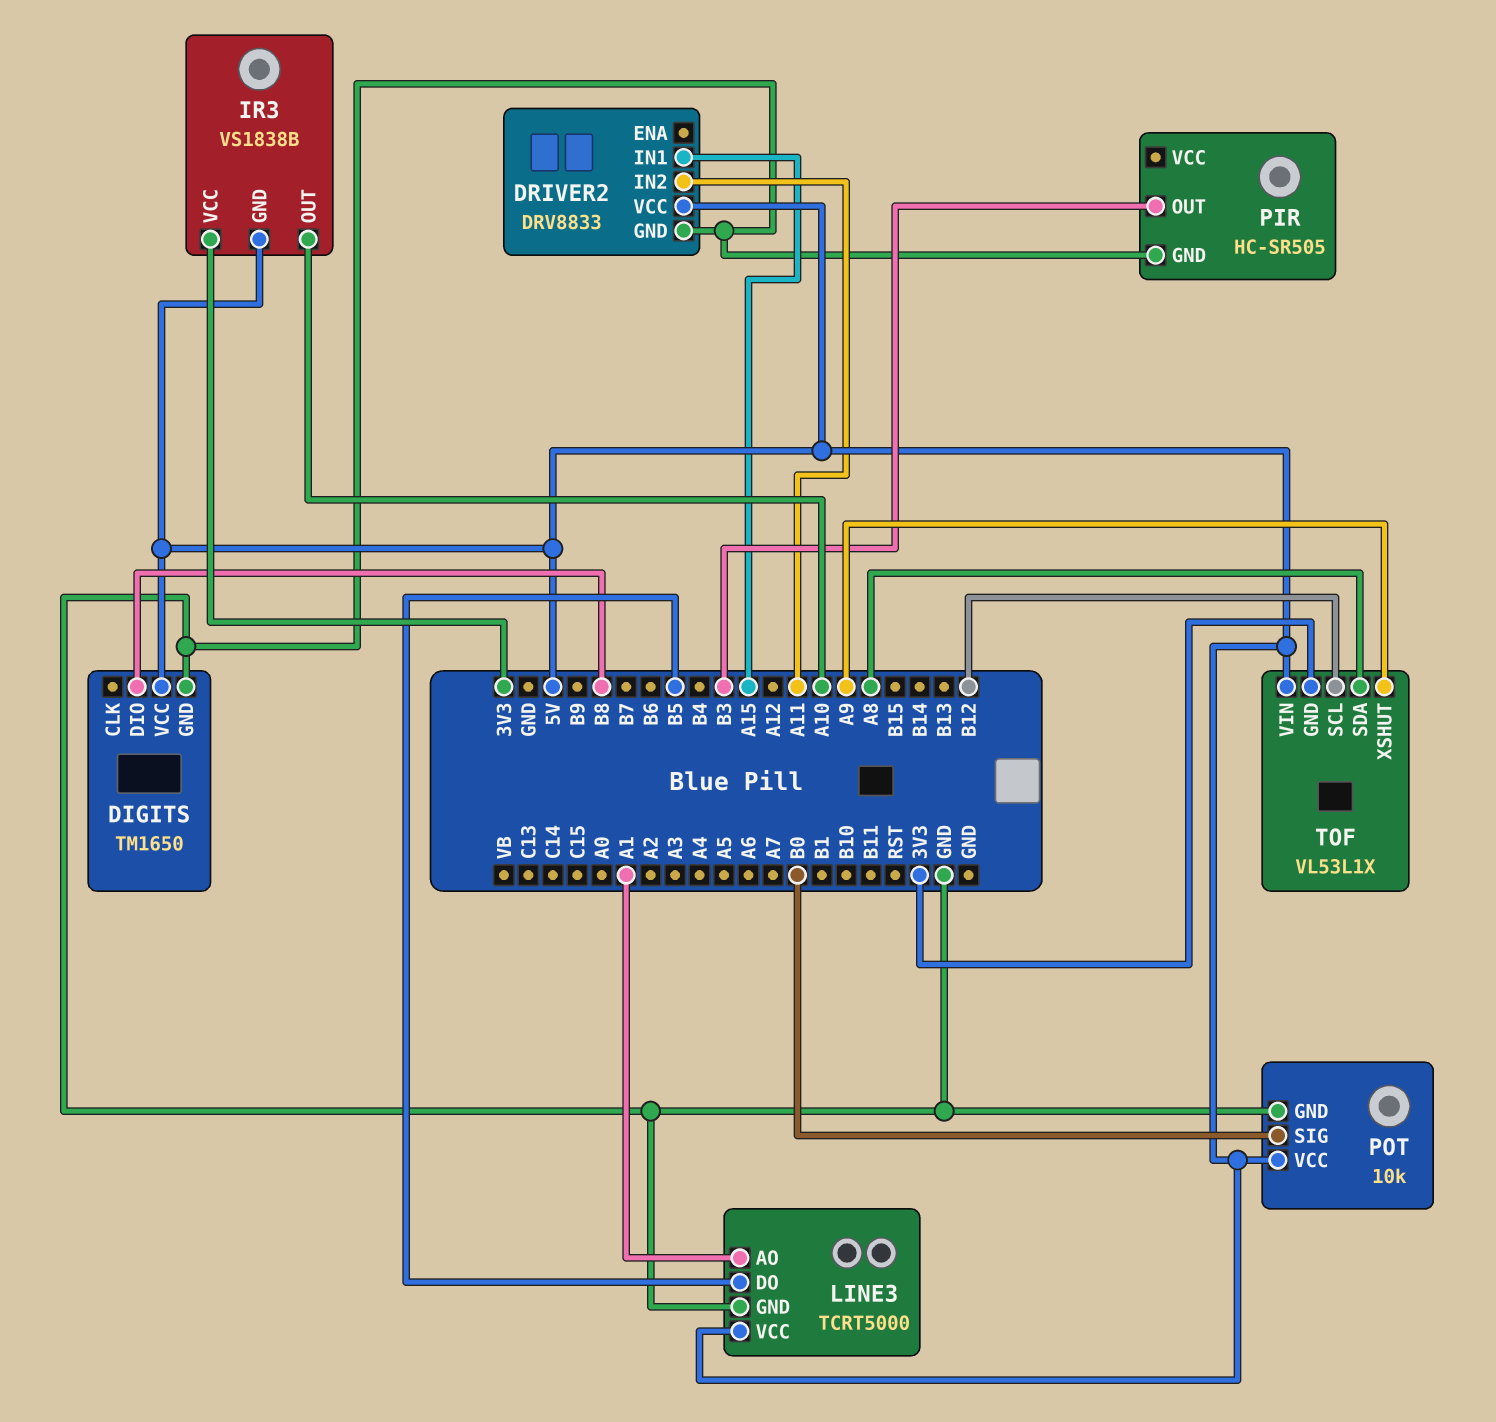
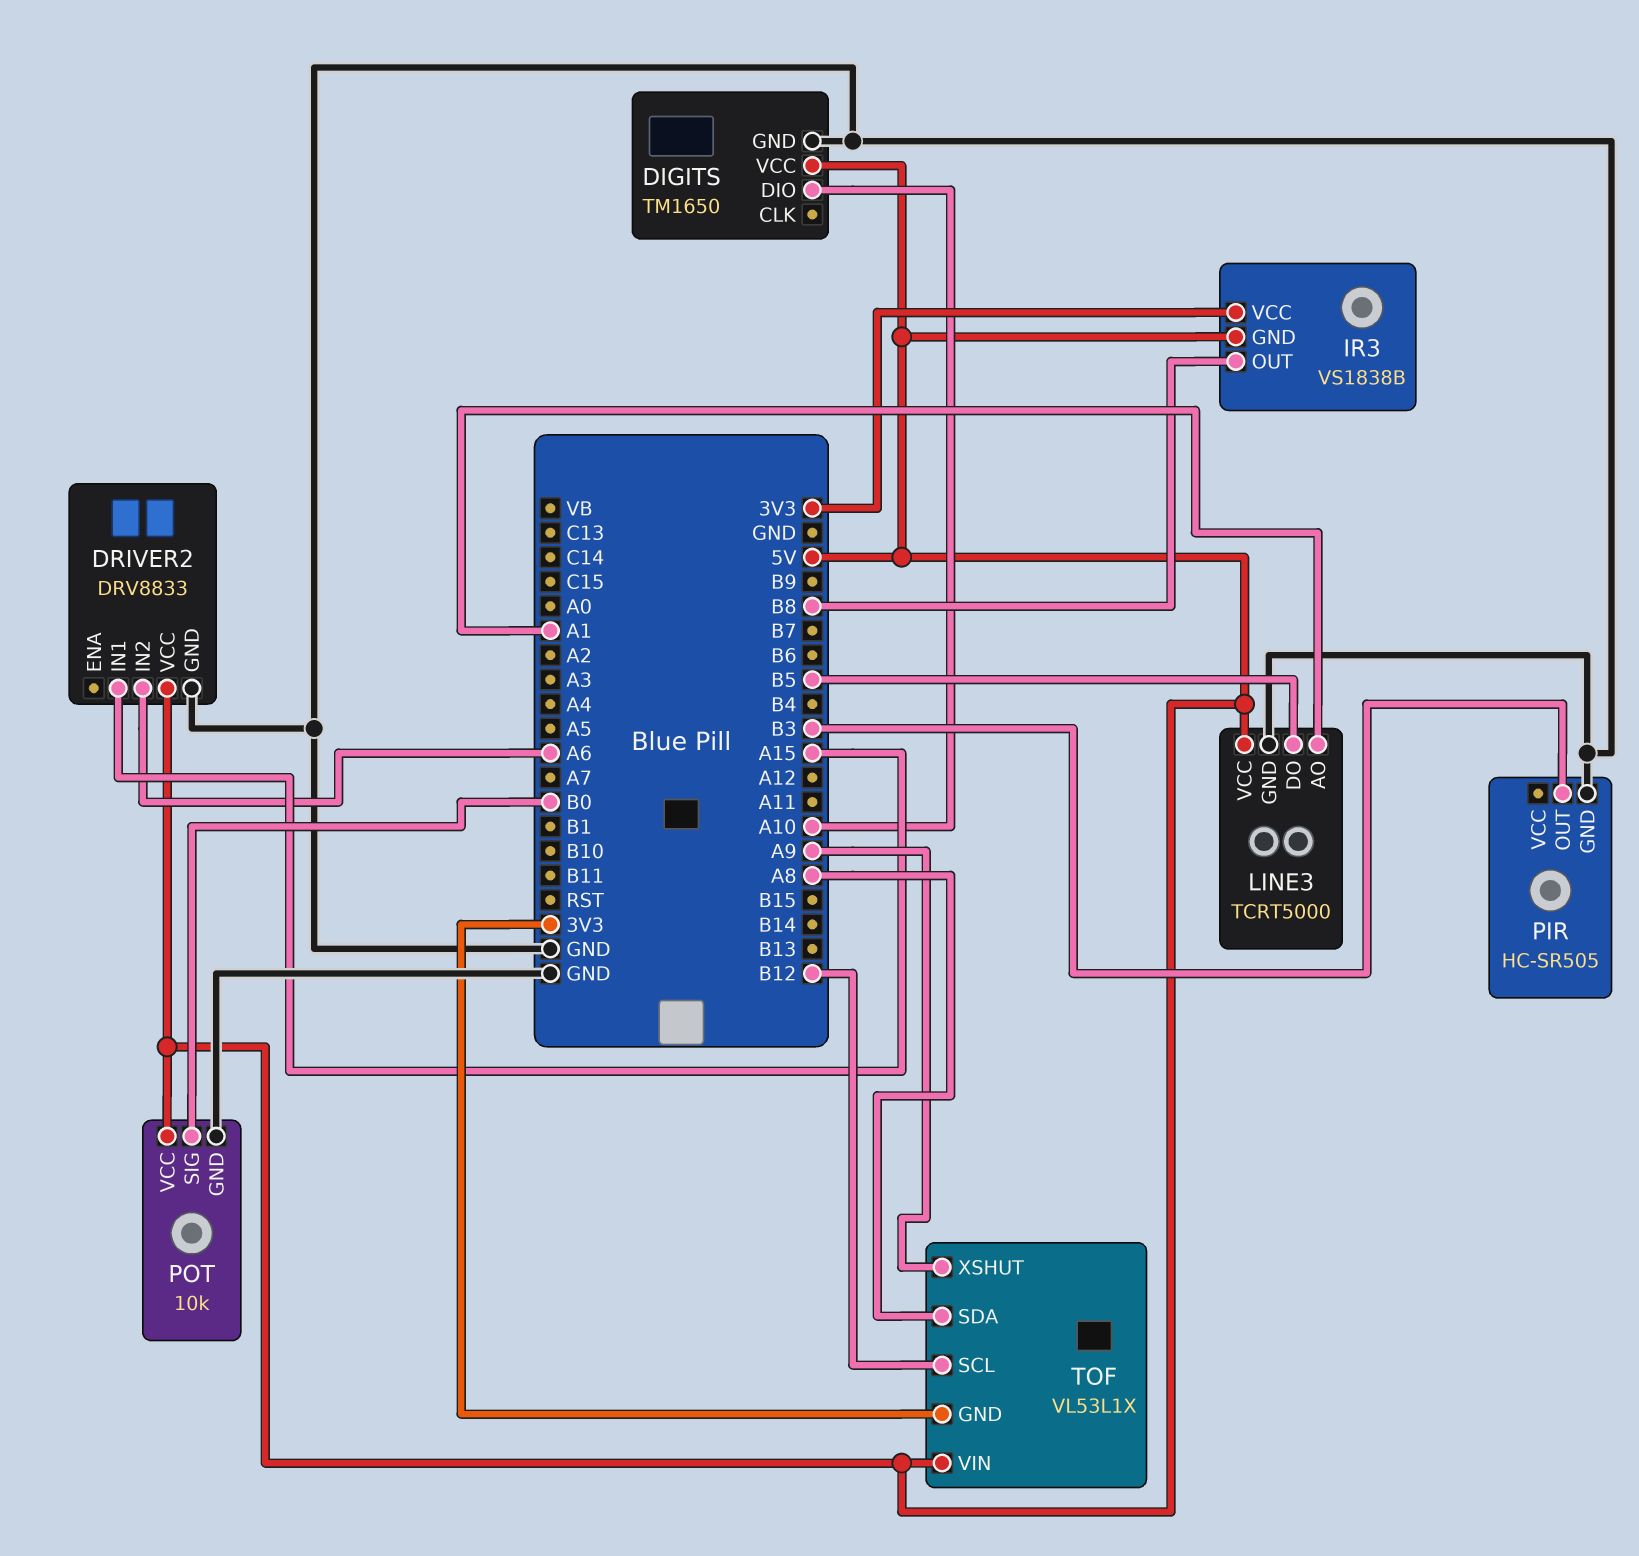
DIGITS pin DIO: B8 -> A10
DRIVER2 pin IN2: A11 -> A6
IR3 pin OUT: A10 -> B8

